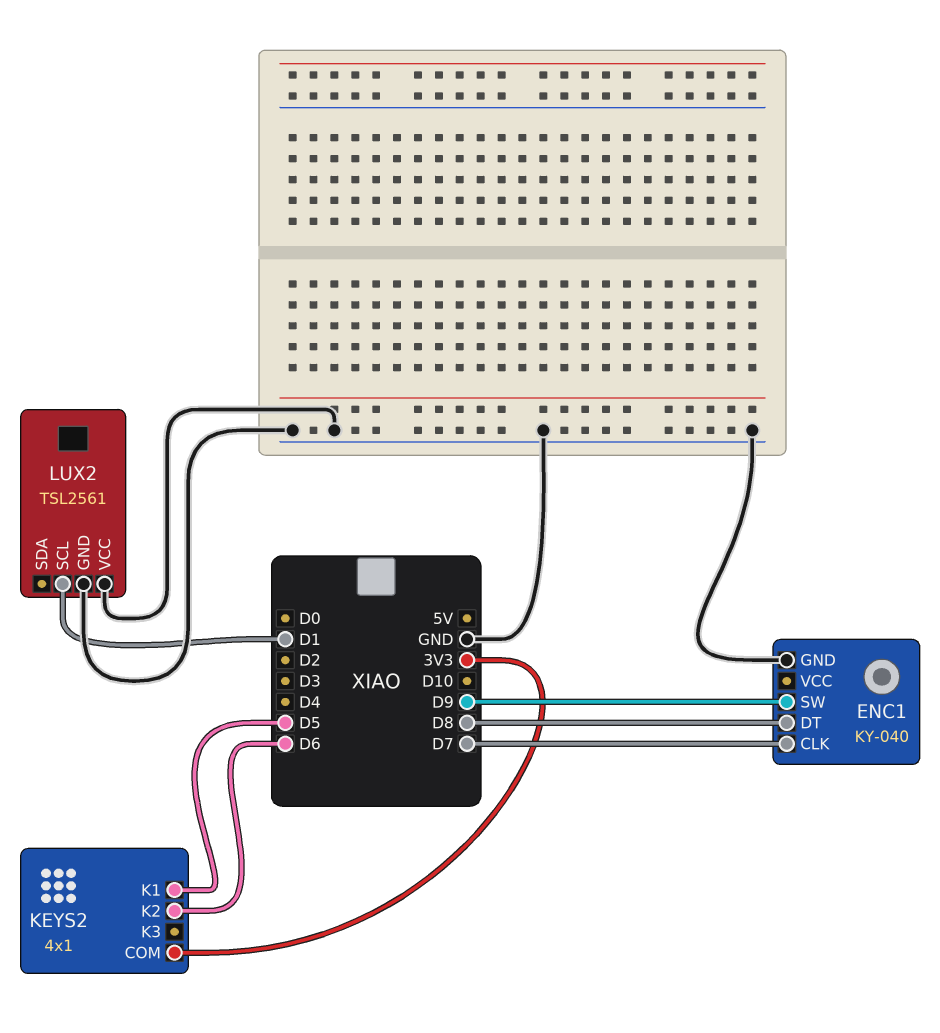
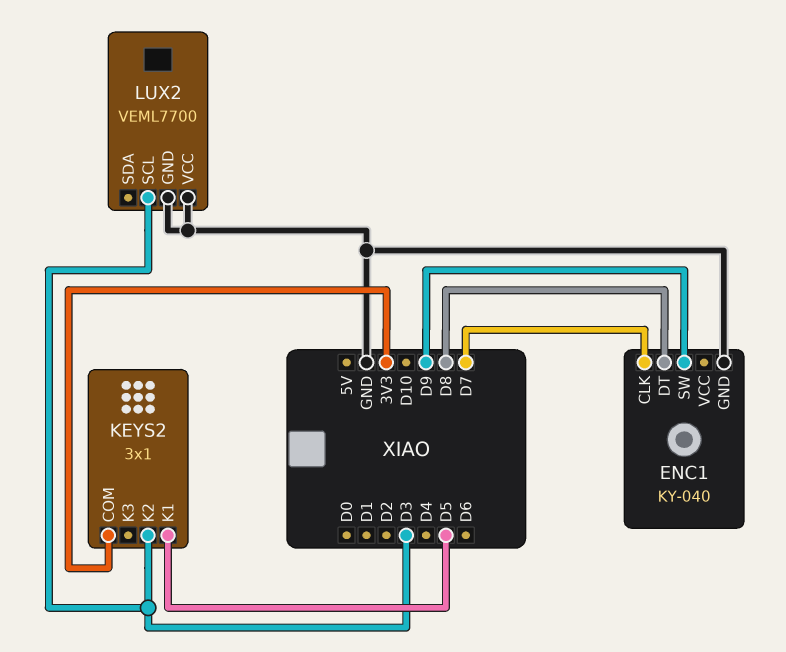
KEYS2: 4x1 -> 3x1
KEYS2 pin K2: D6 -> D3
LUX2: TSL2561 -> VEML7700
LUX2 pin SCL: D1 -> D3

